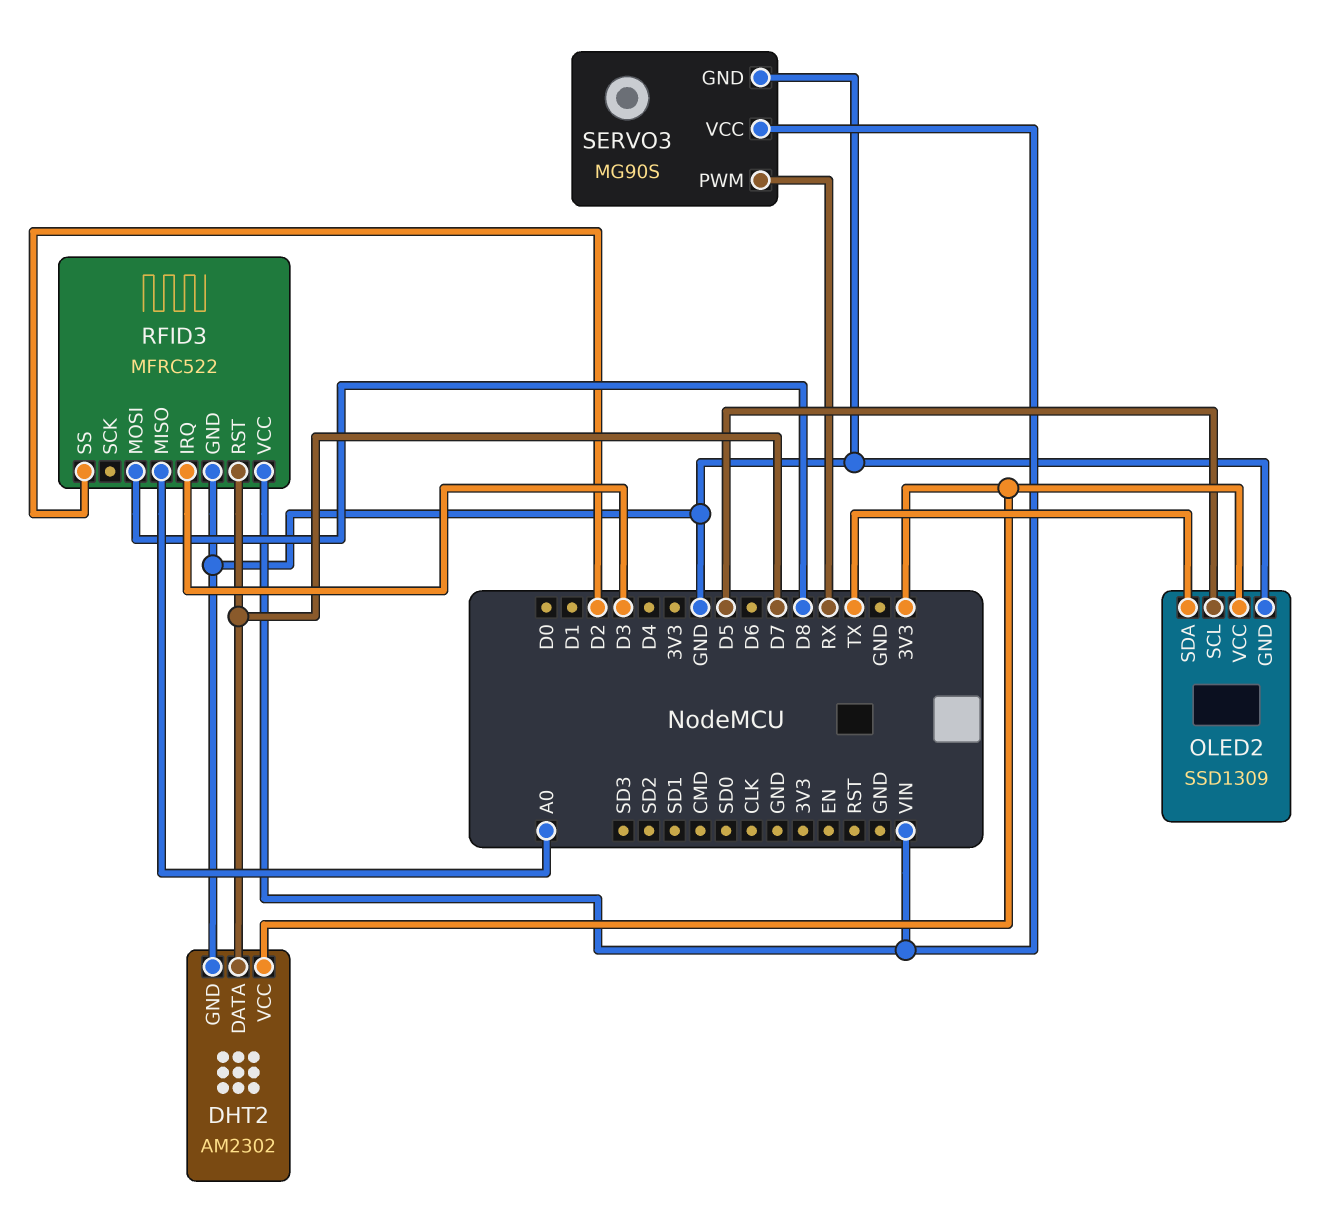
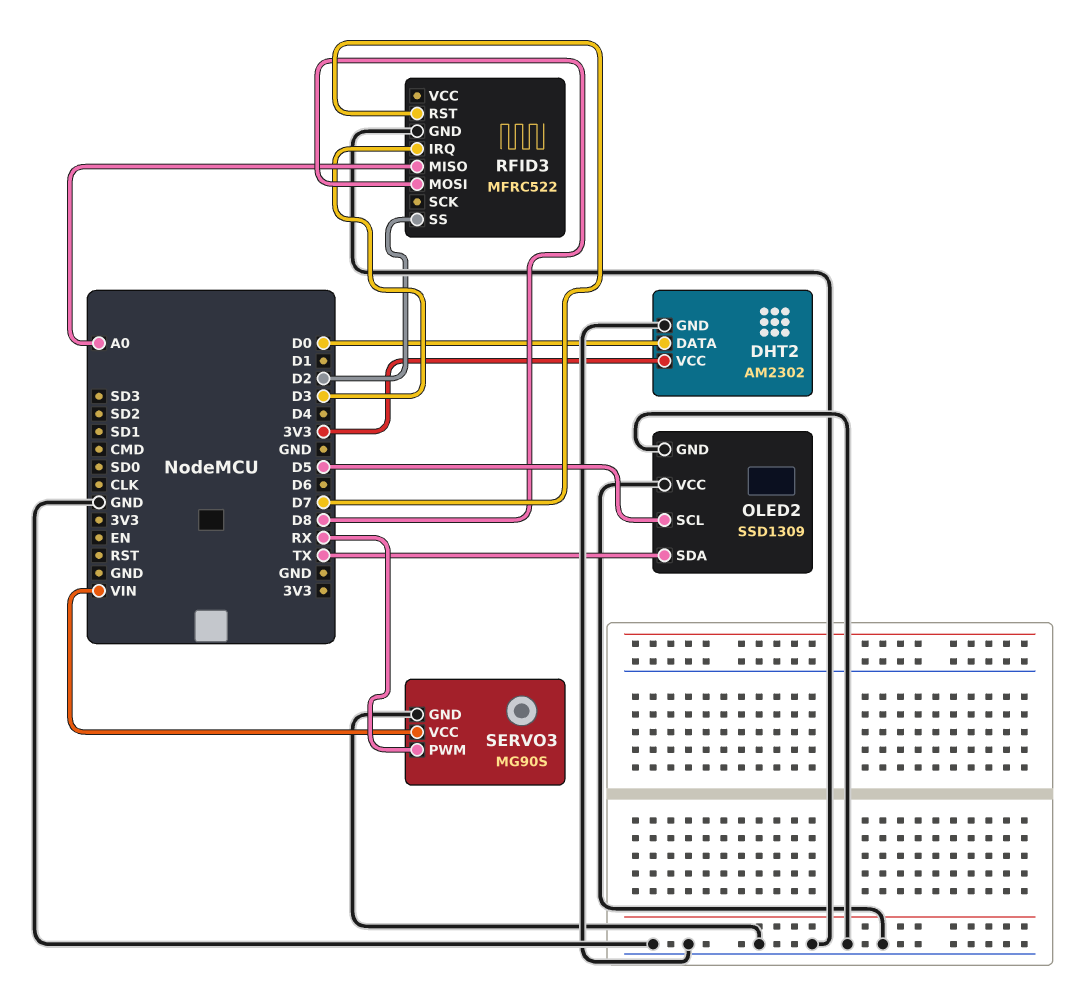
DHT2 pin DATA: D7 -> D0
OLED2 pin VCC: 3V3 -> GND
RFID3 pin VCC: VIN -> none

